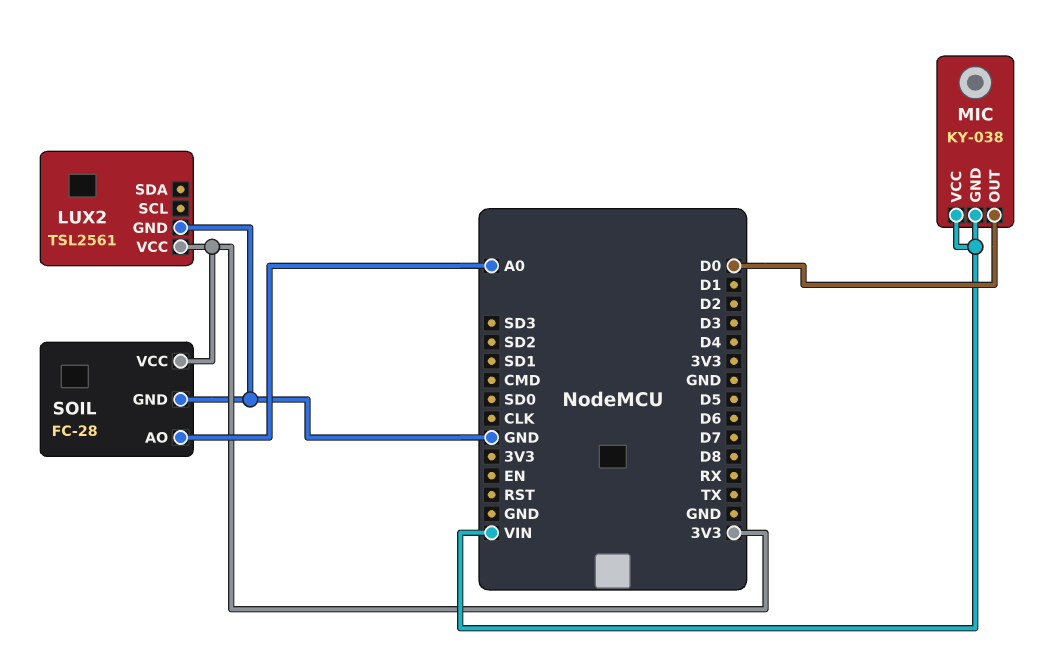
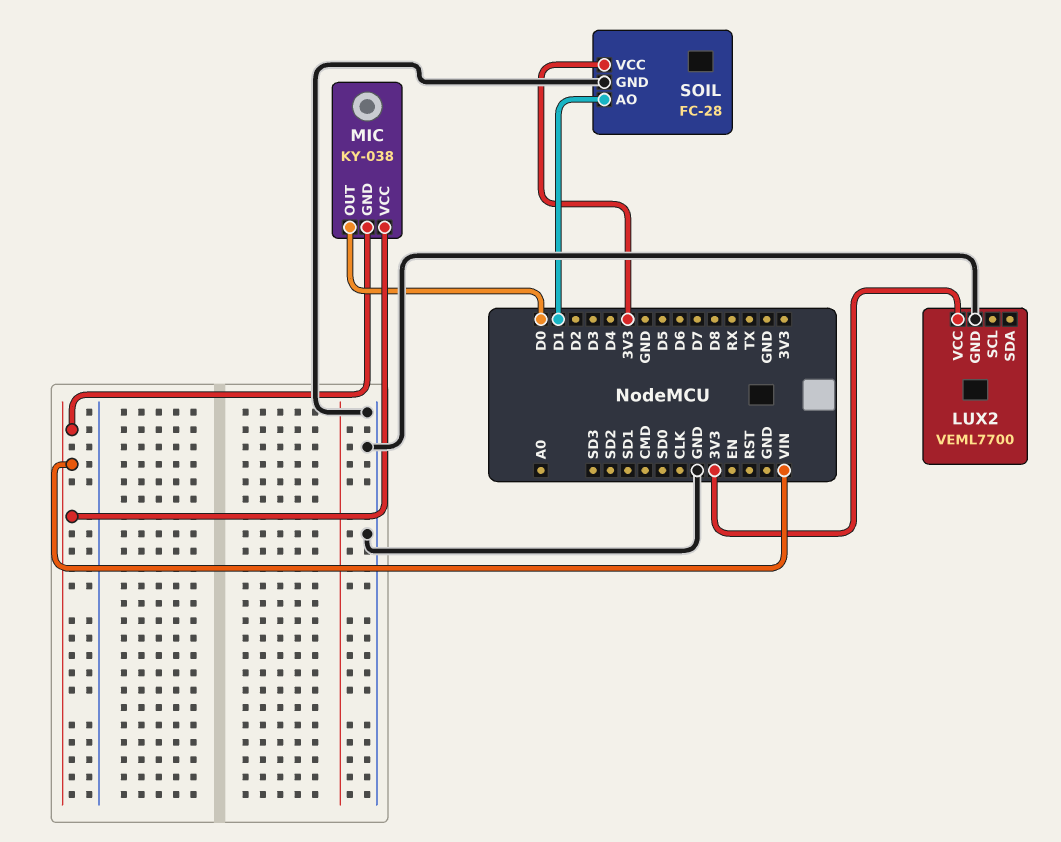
LUX2: TSL2561 -> VEML7700
SOIL pin AO: A0 -> D1

